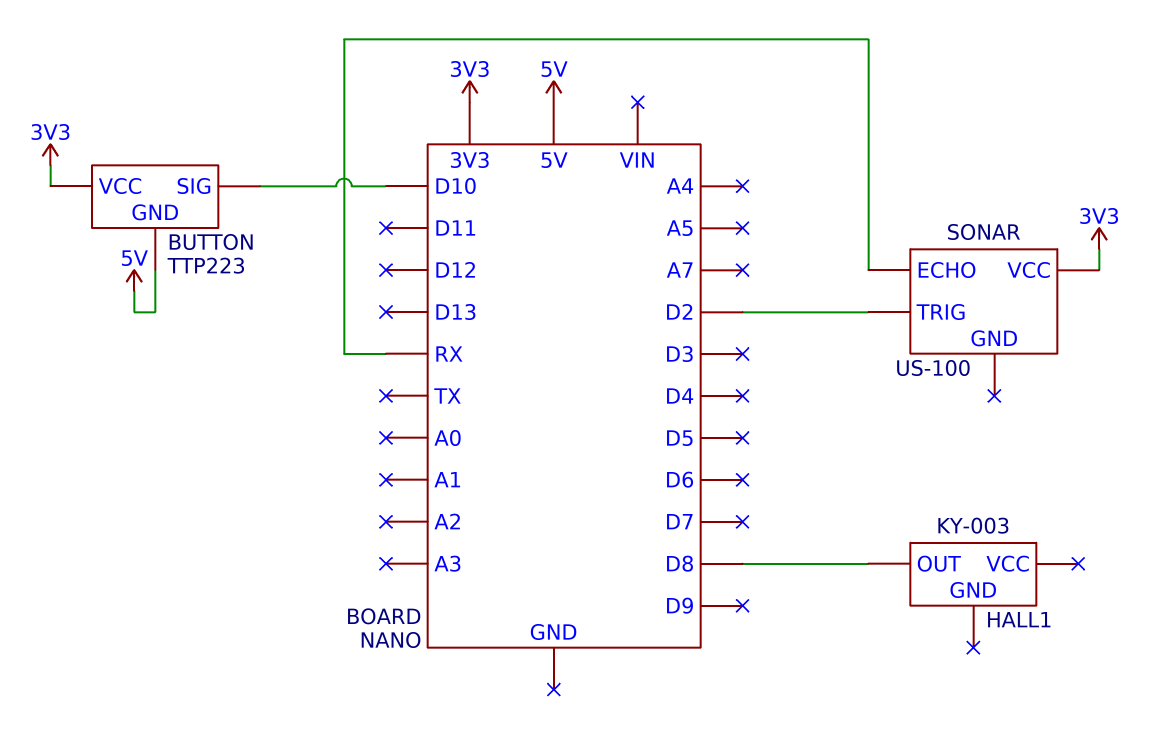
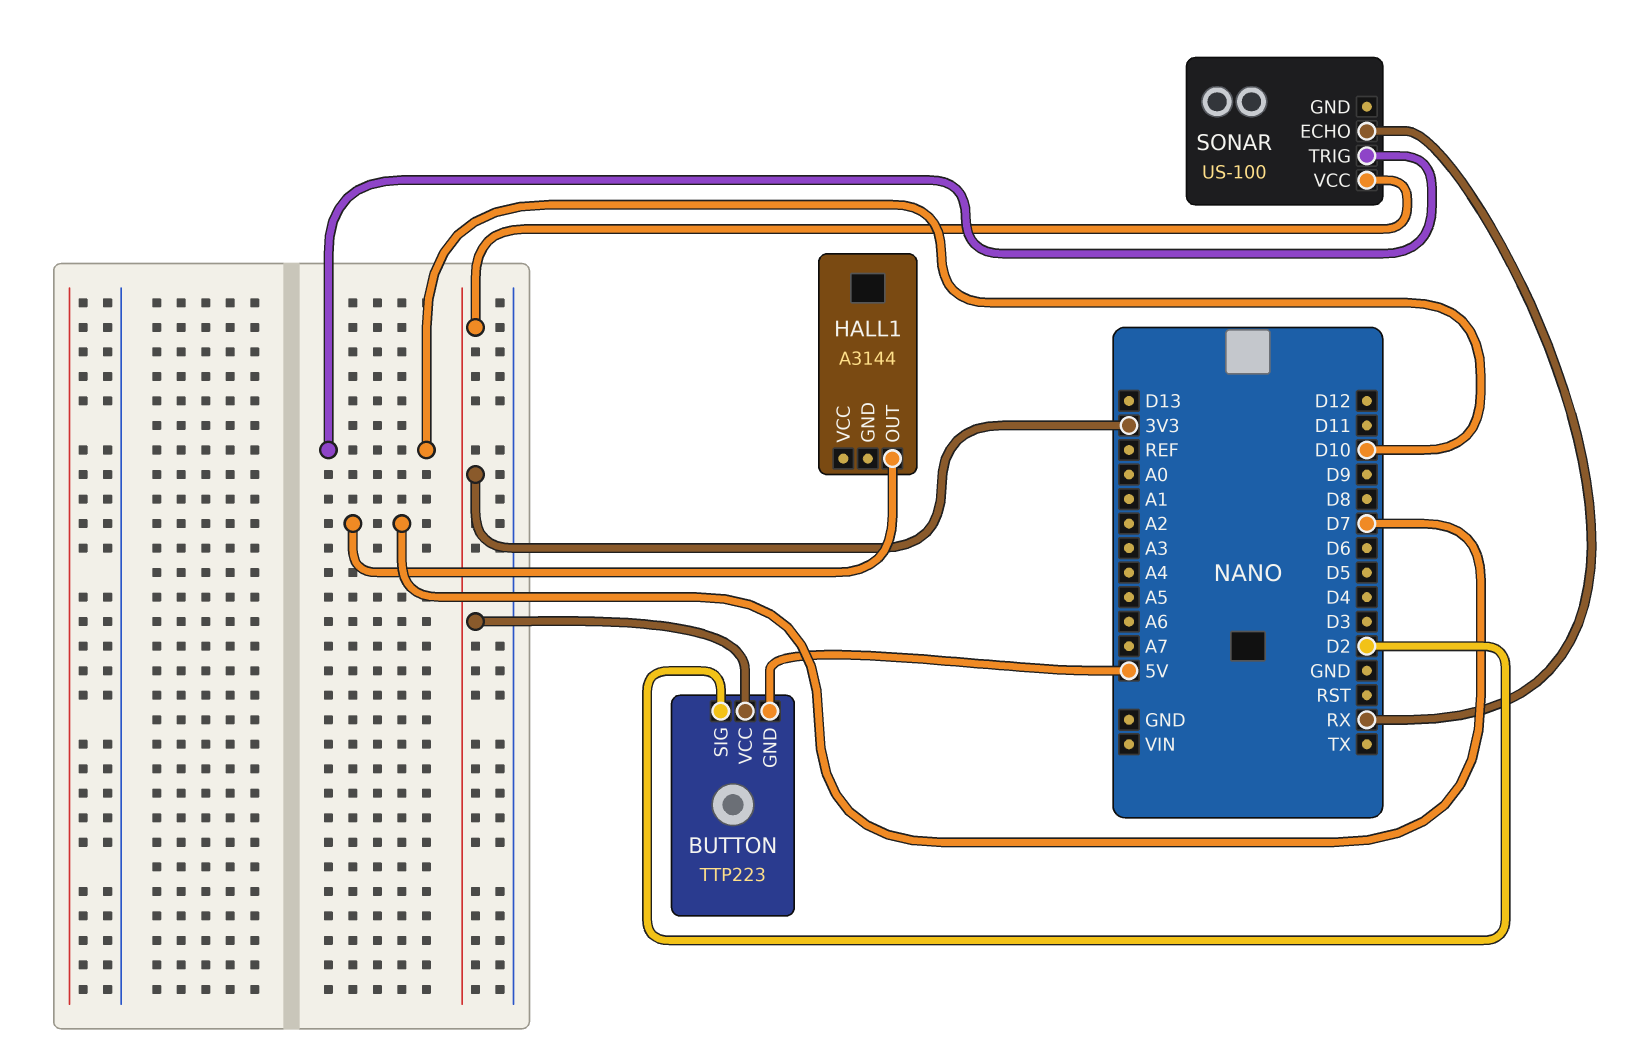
BUTTON pin SIG: D10 -> D2
HALL1: KY-003 -> A3144
HALL1 pin OUT: D8 -> D7
SONAR pin TRIG: D2 -> D10

